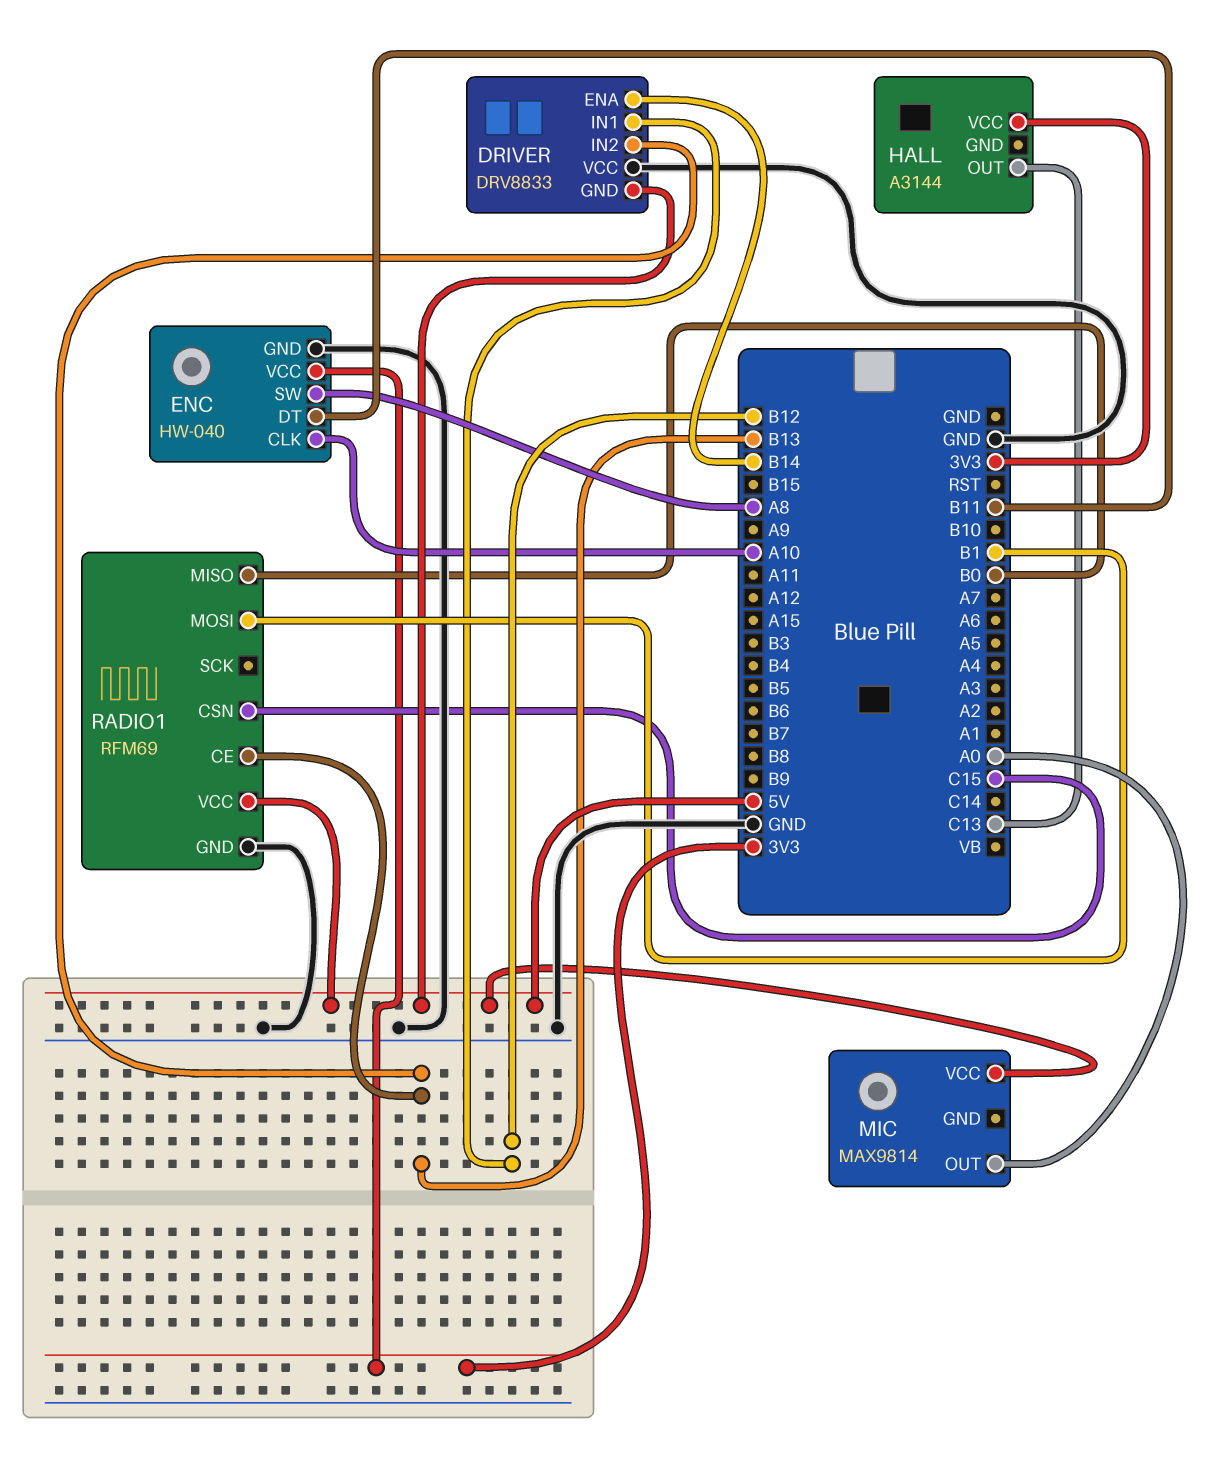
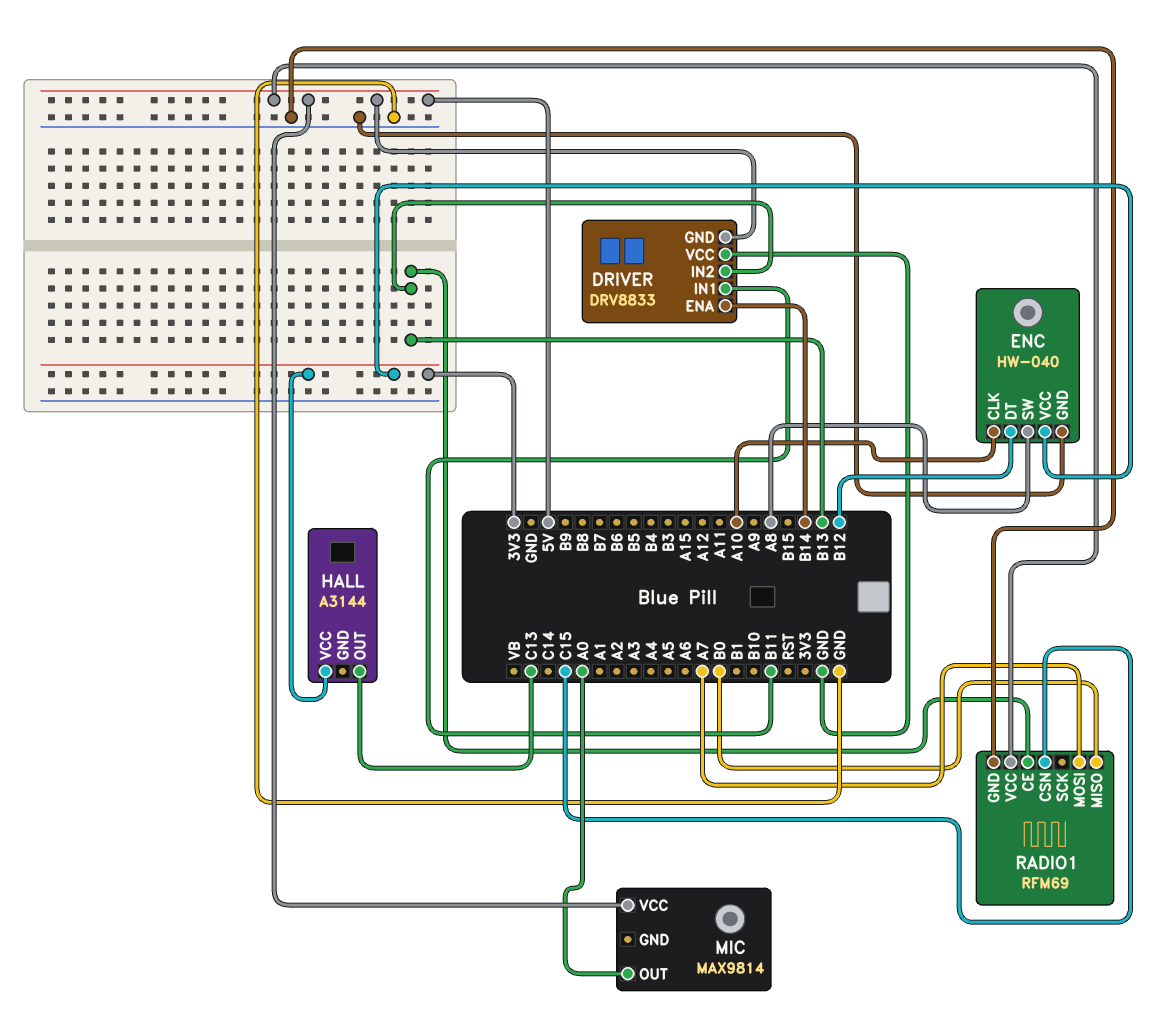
DRIVER pin IN1: B12 -> B11
ENC pin DT: B11 -> B12
RADIO1 pin MOSI: B1 -> A7

